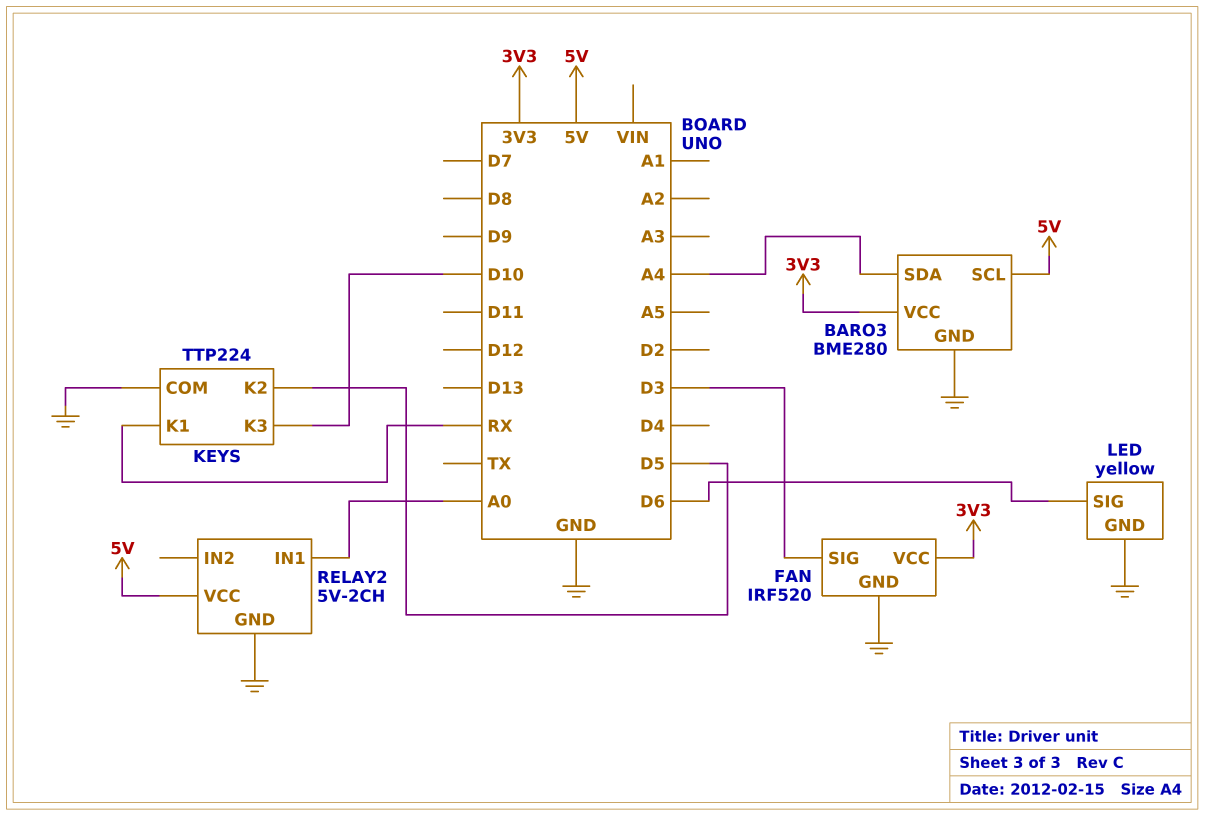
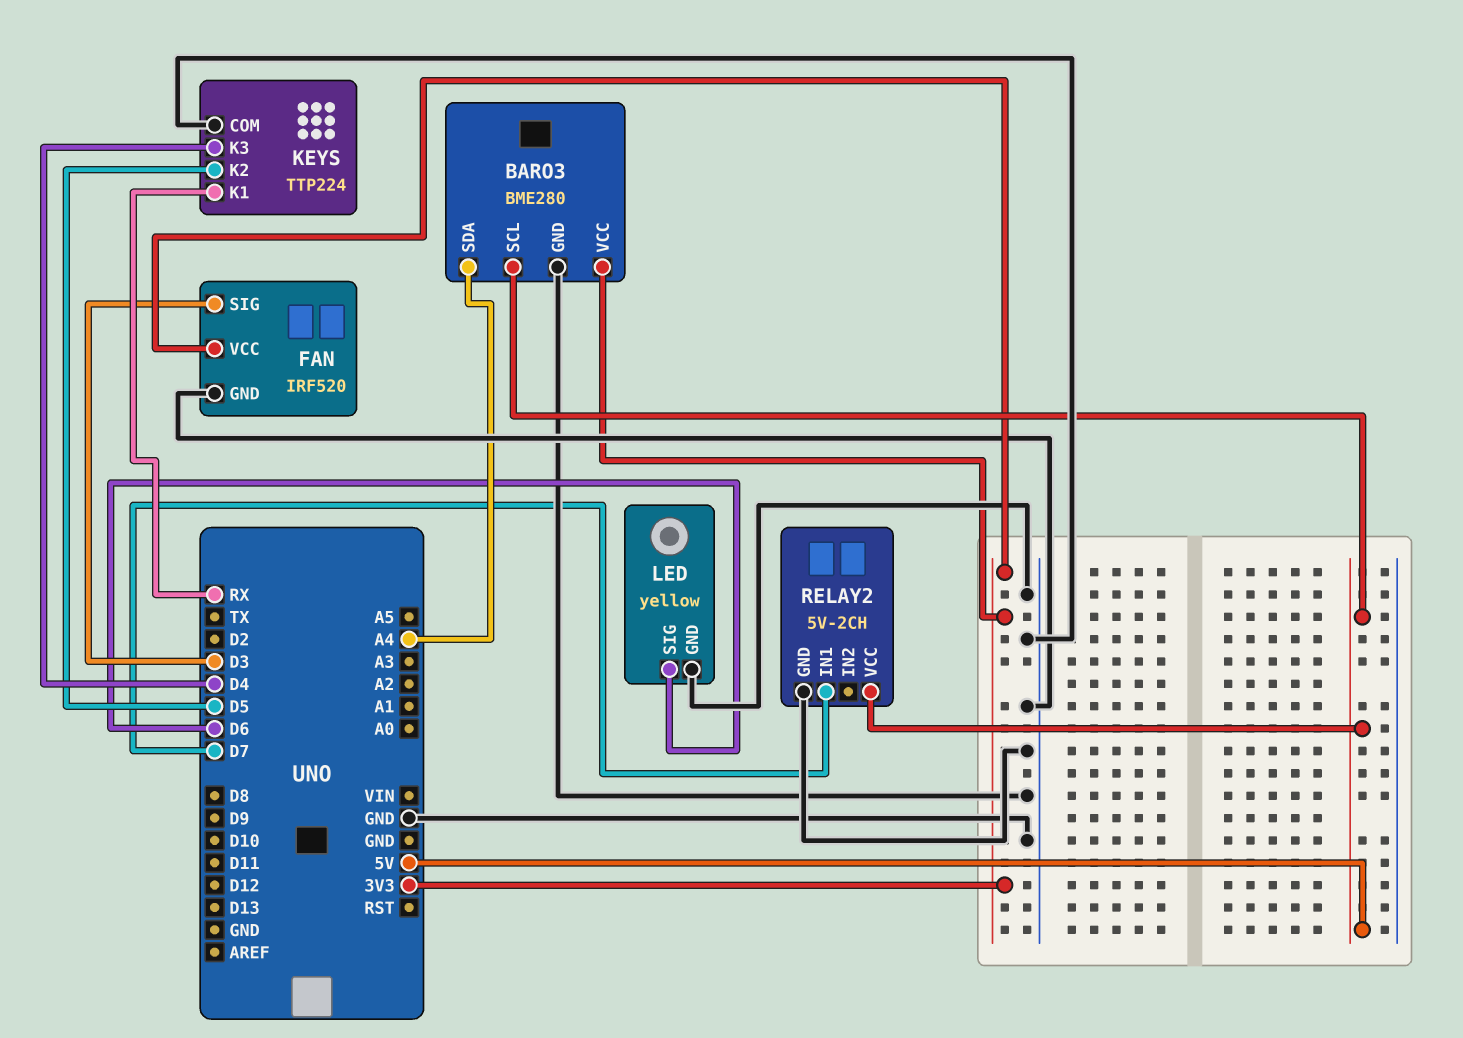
KEYS pin K3: D10 -> D4
RELAY2 pin IN1: A0 -> D7

